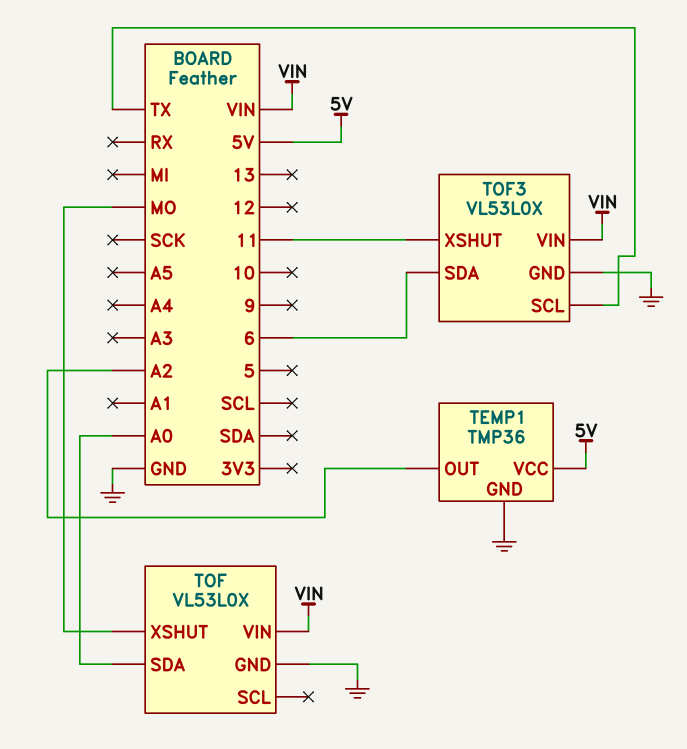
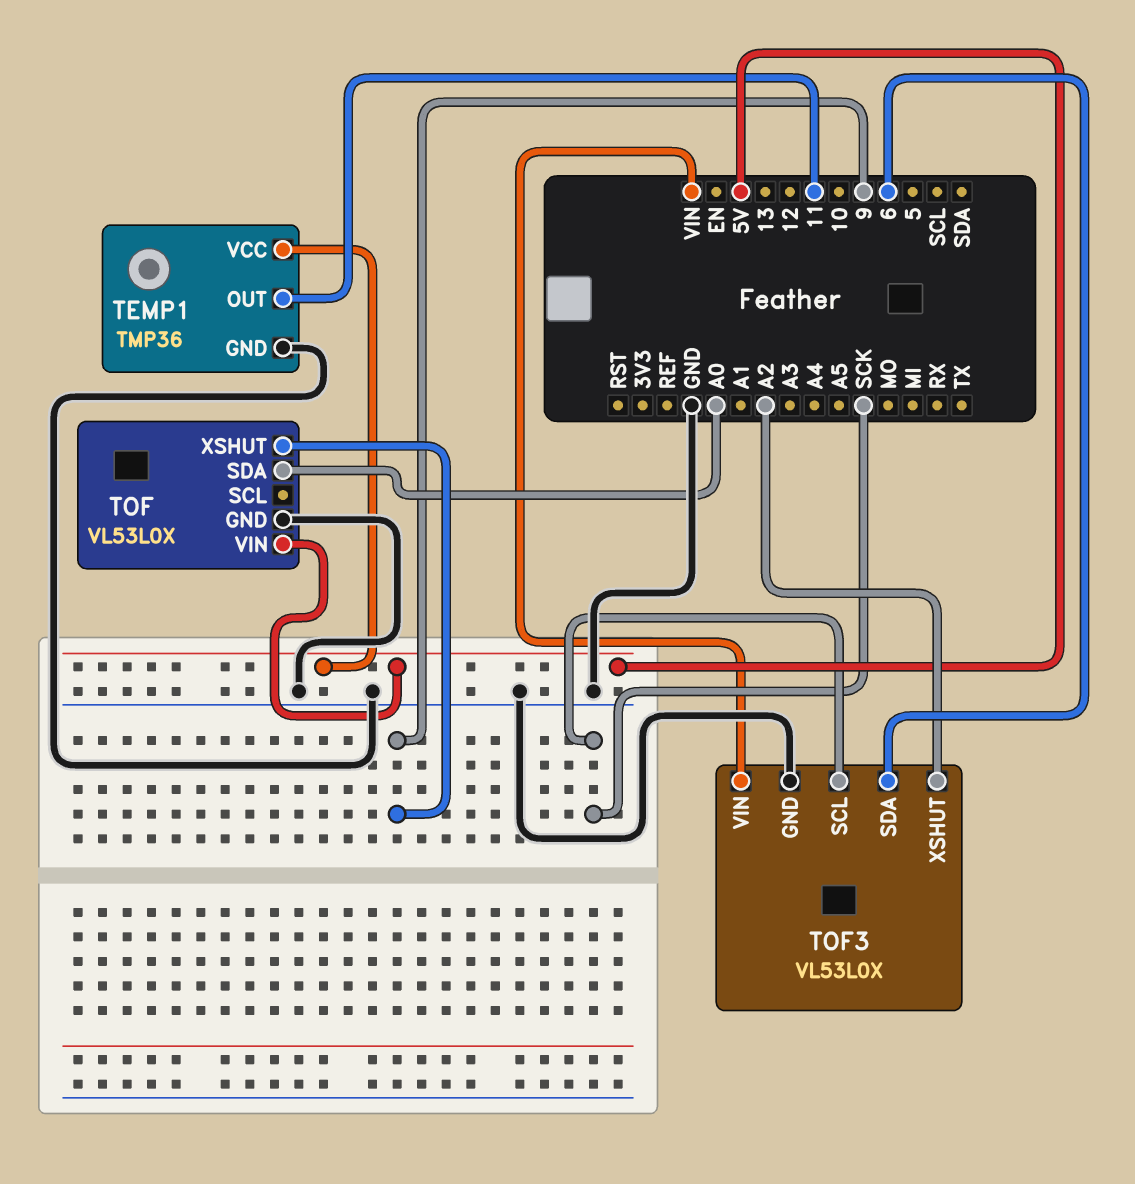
TEMP1 pin OUT: A2 -> 11
TOF pin VIN: VIN -> 5V
TOF pin XSHUT: MO -> 9
TOF3 pin SCL: TX -> SCK
TOF3 pin XSHUT: 11 -> A2

